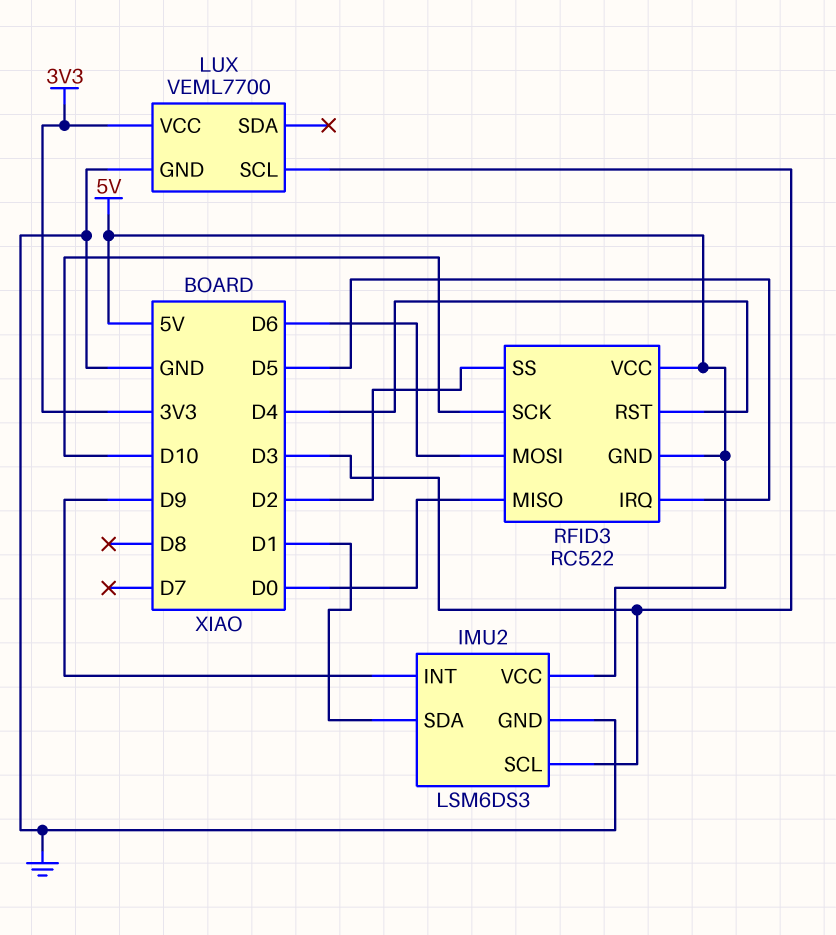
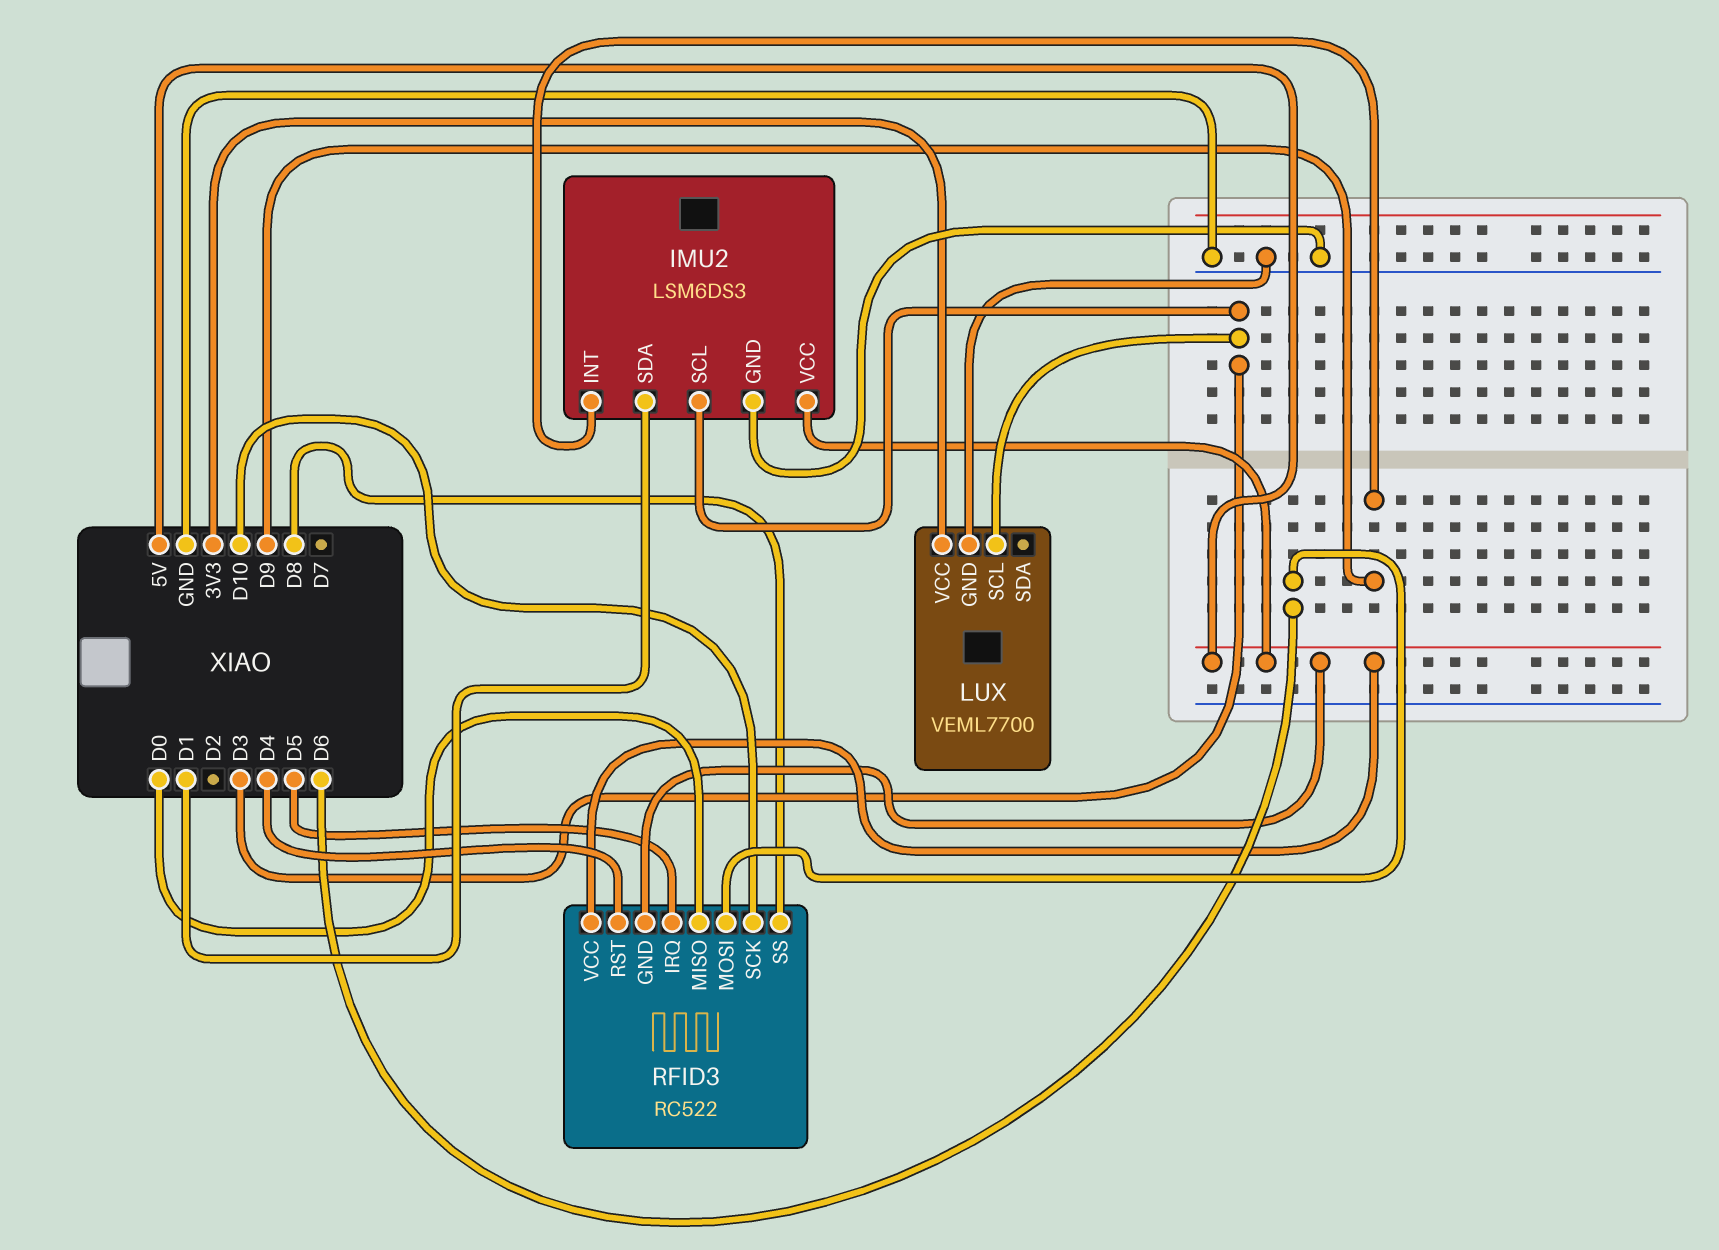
RFID3 pin SS: D2 -> D8

